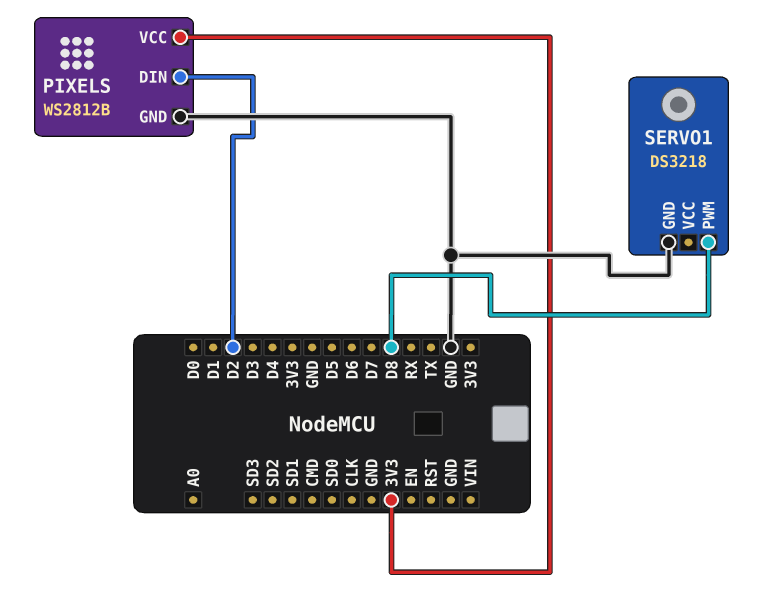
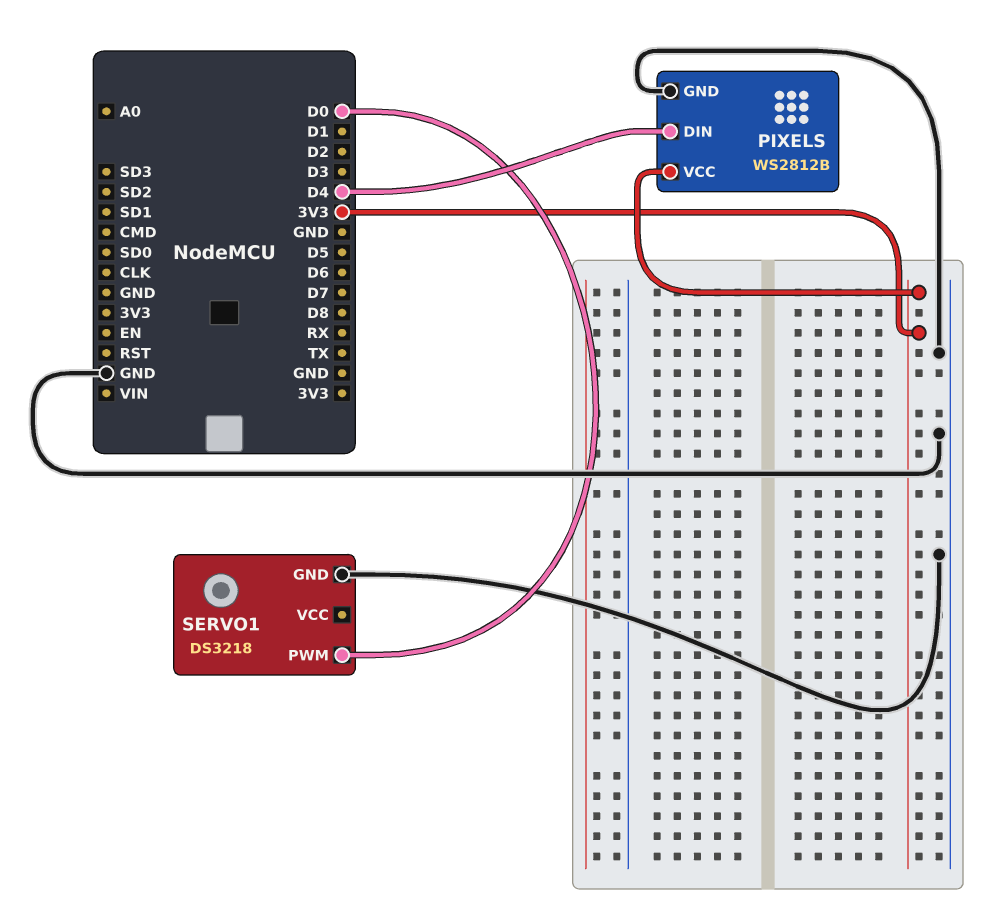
PIXELS pin DIN: D2 -> D4
SERVO1 pin PWM: D8 -> D0

